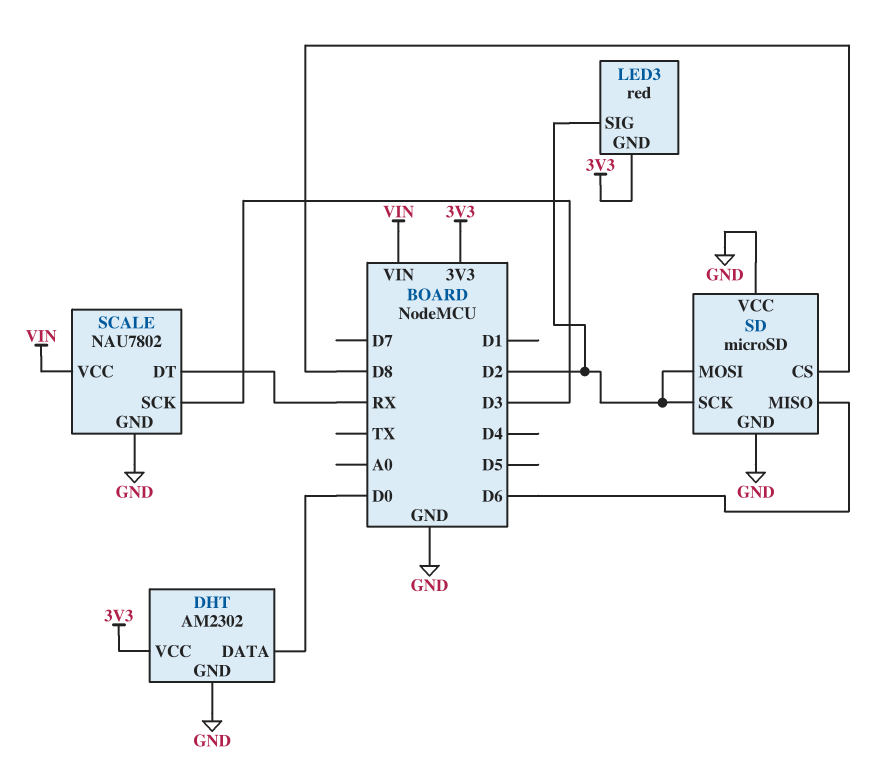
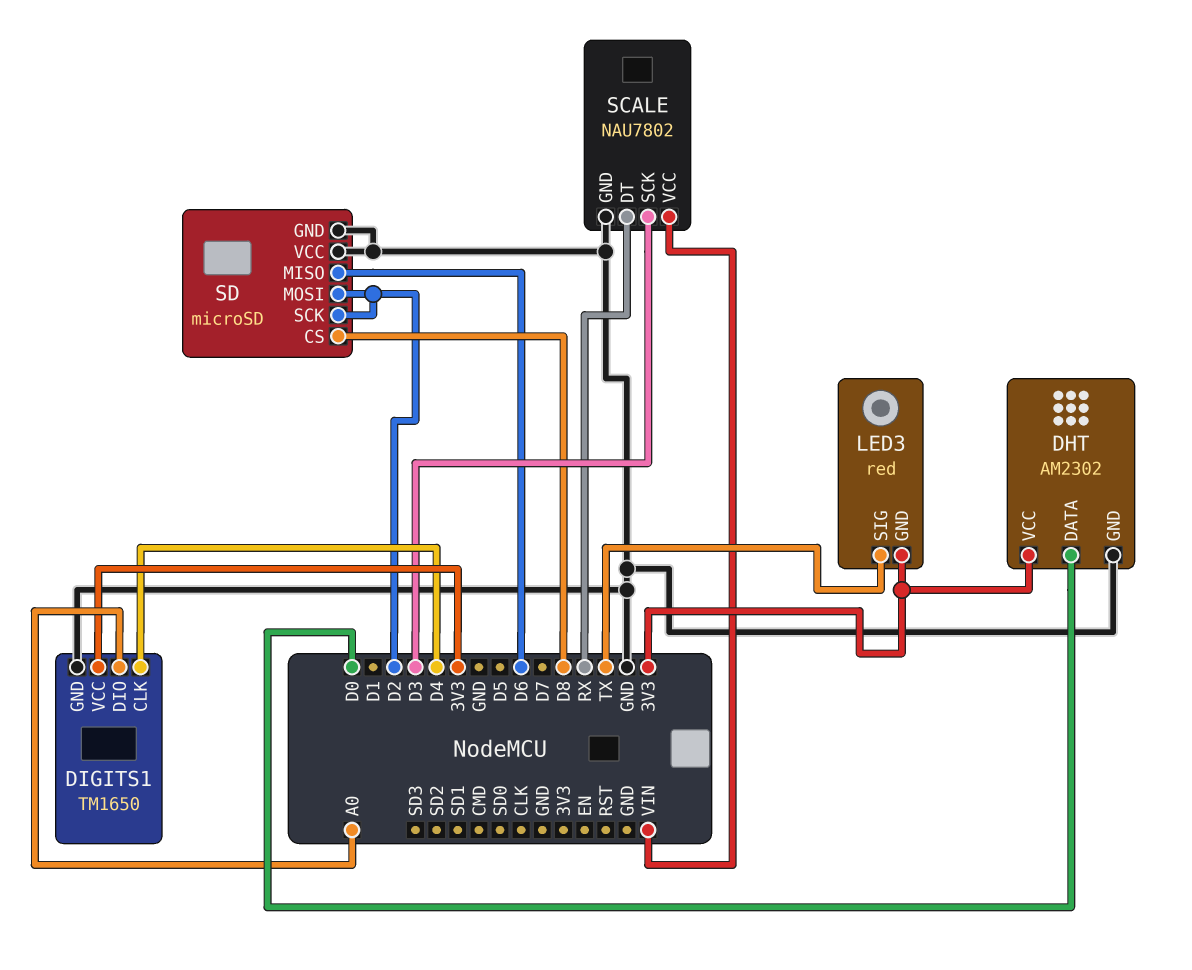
DIGITS1: none -> TM1650
DIGITS1 pin CLK: none -> D4
DIGITS1 pin DIO: none -> A0
DIGITS1 pin GND: none -> GND
DIGITS1 pin VCC: none -> 3V3
LED3 pin SIG: D2 -> TX

